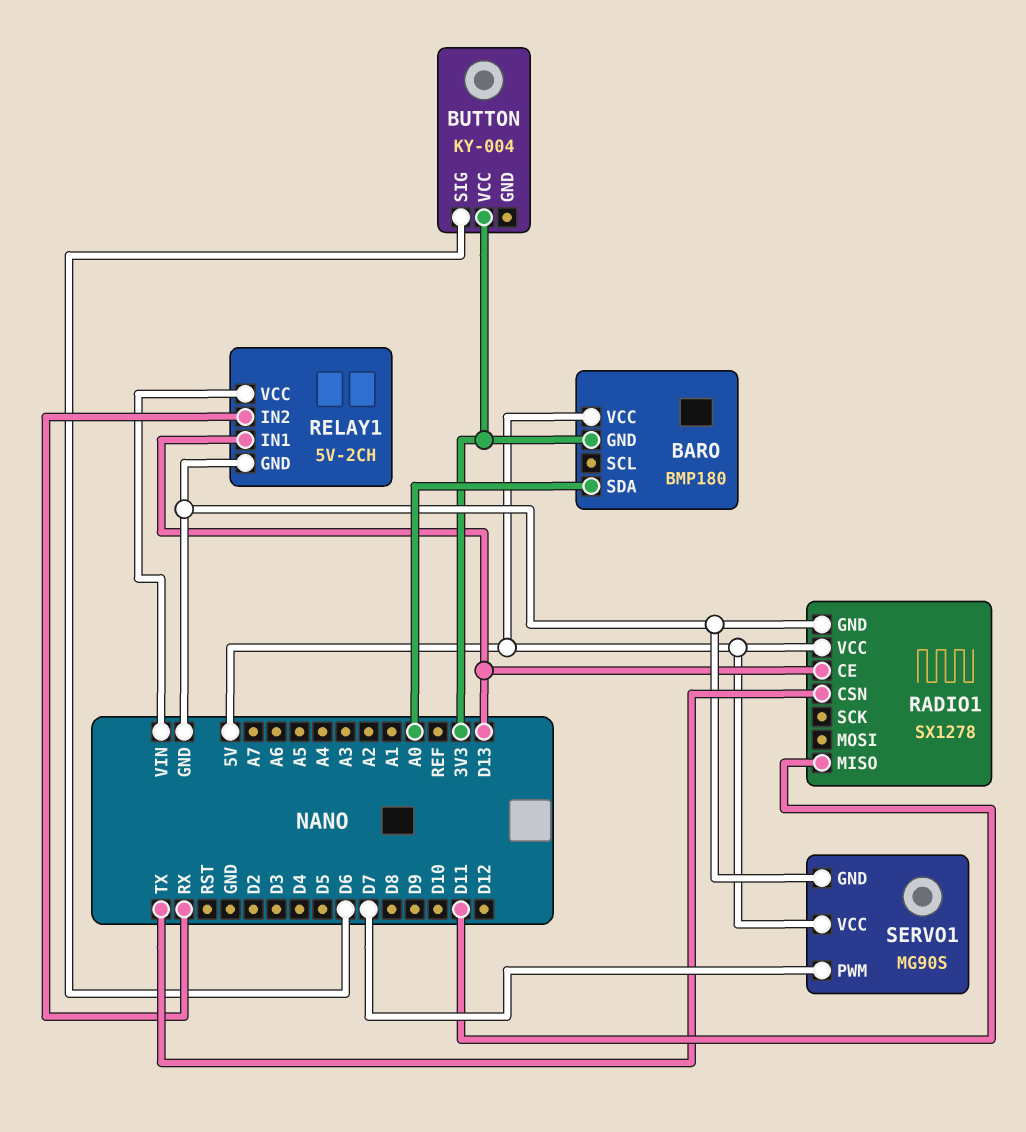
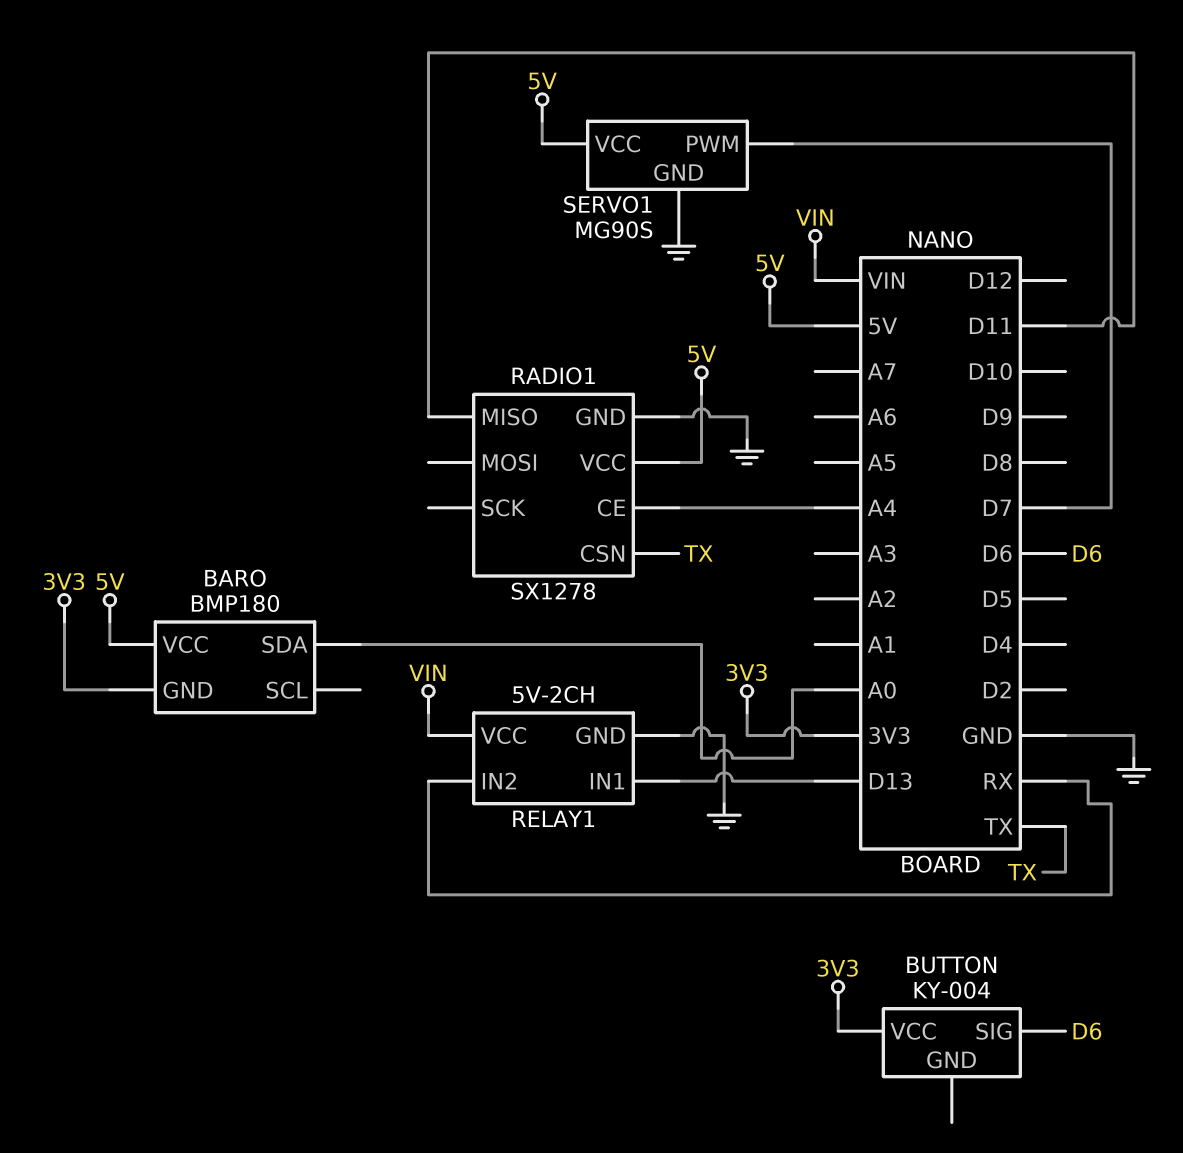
RADIO1 pin CE: D13 -> A4

